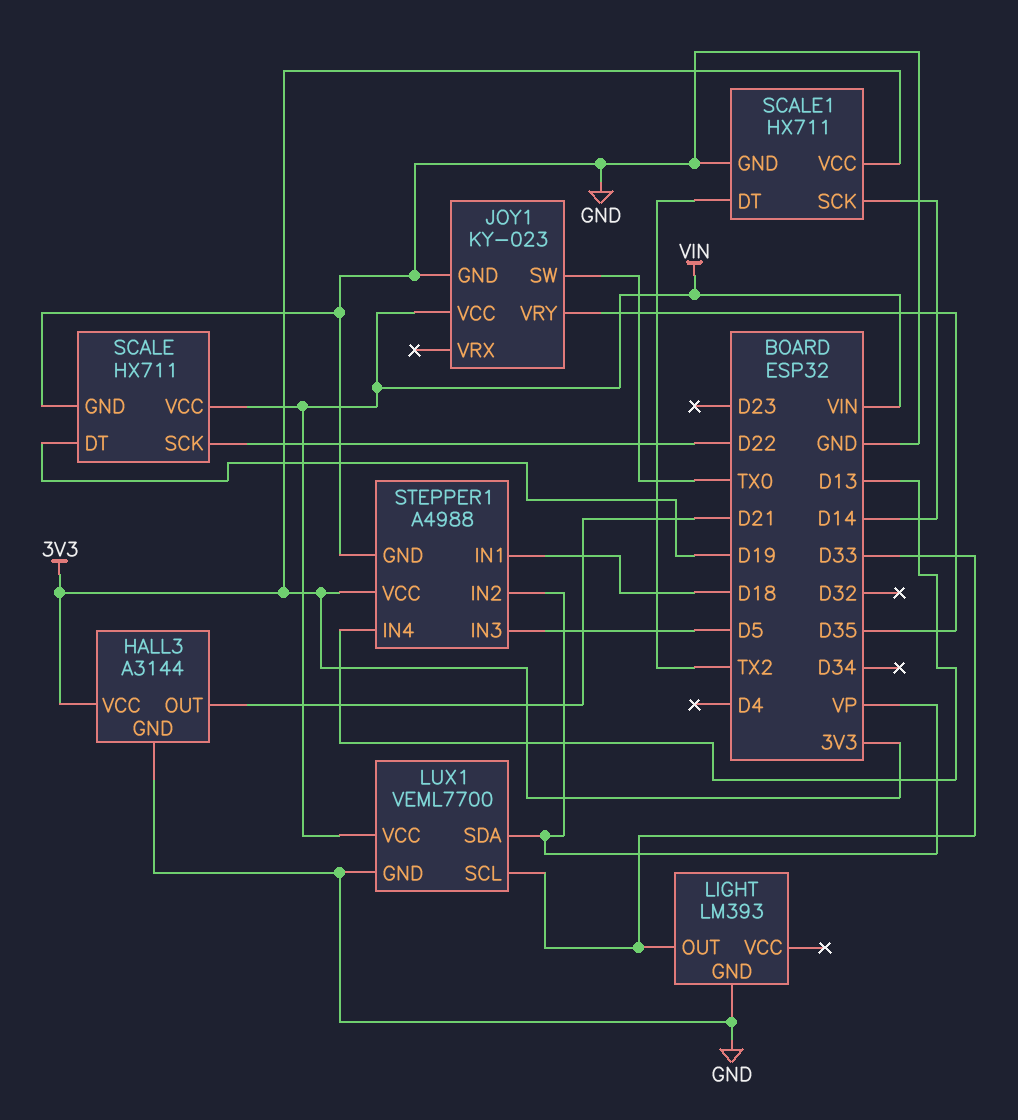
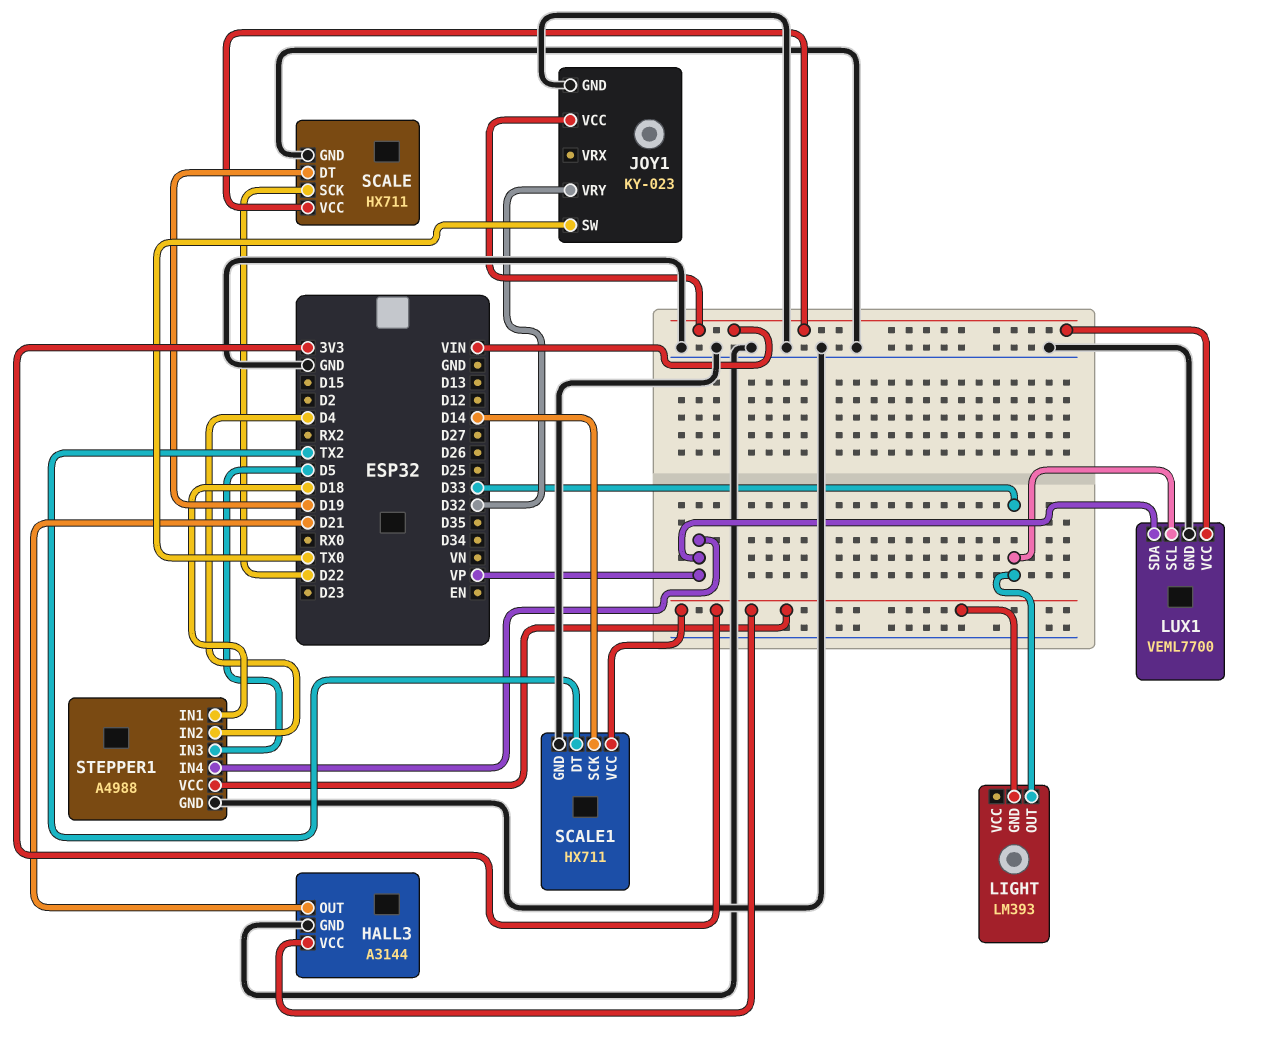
JOY1 pin VRY: D35 -> D32
LIGHT pin GND: GND -> 3V3
STEPPER1 pin IN2: VP -> D4
STEPPER1 pin IN4: D13 -> VP

